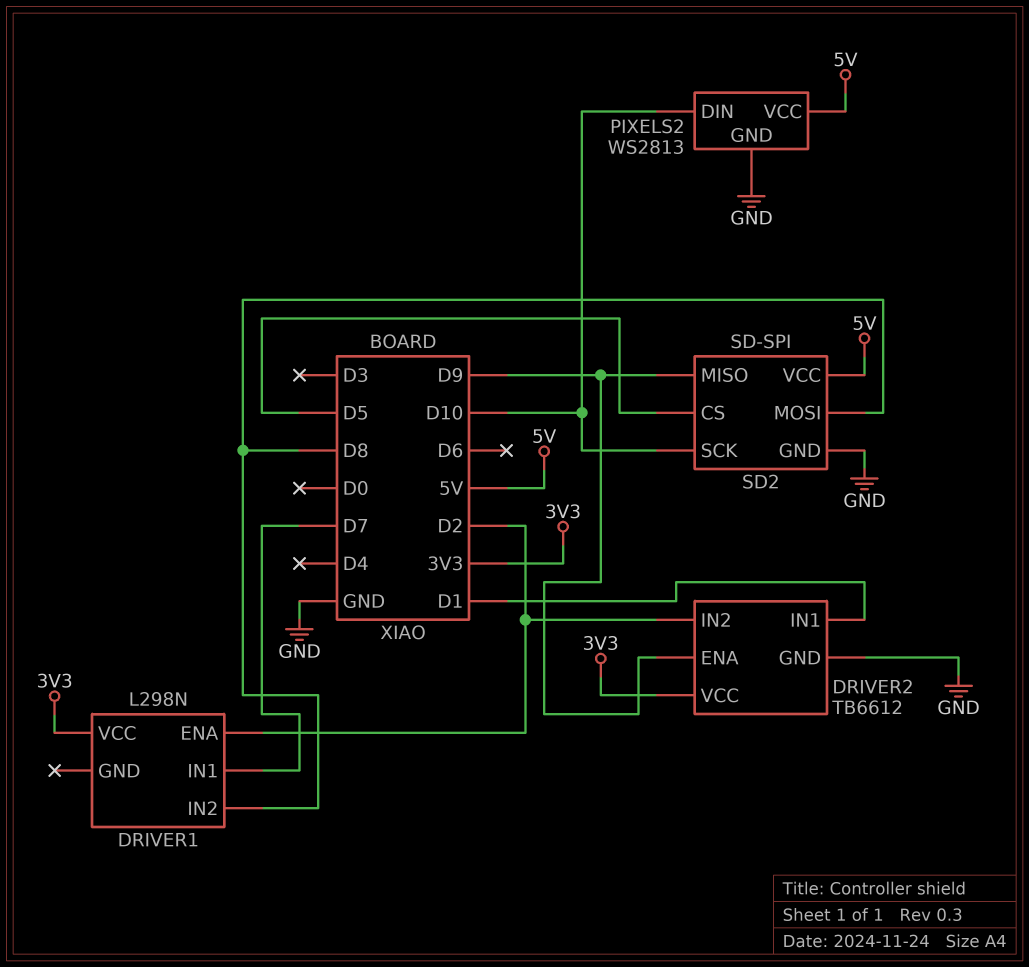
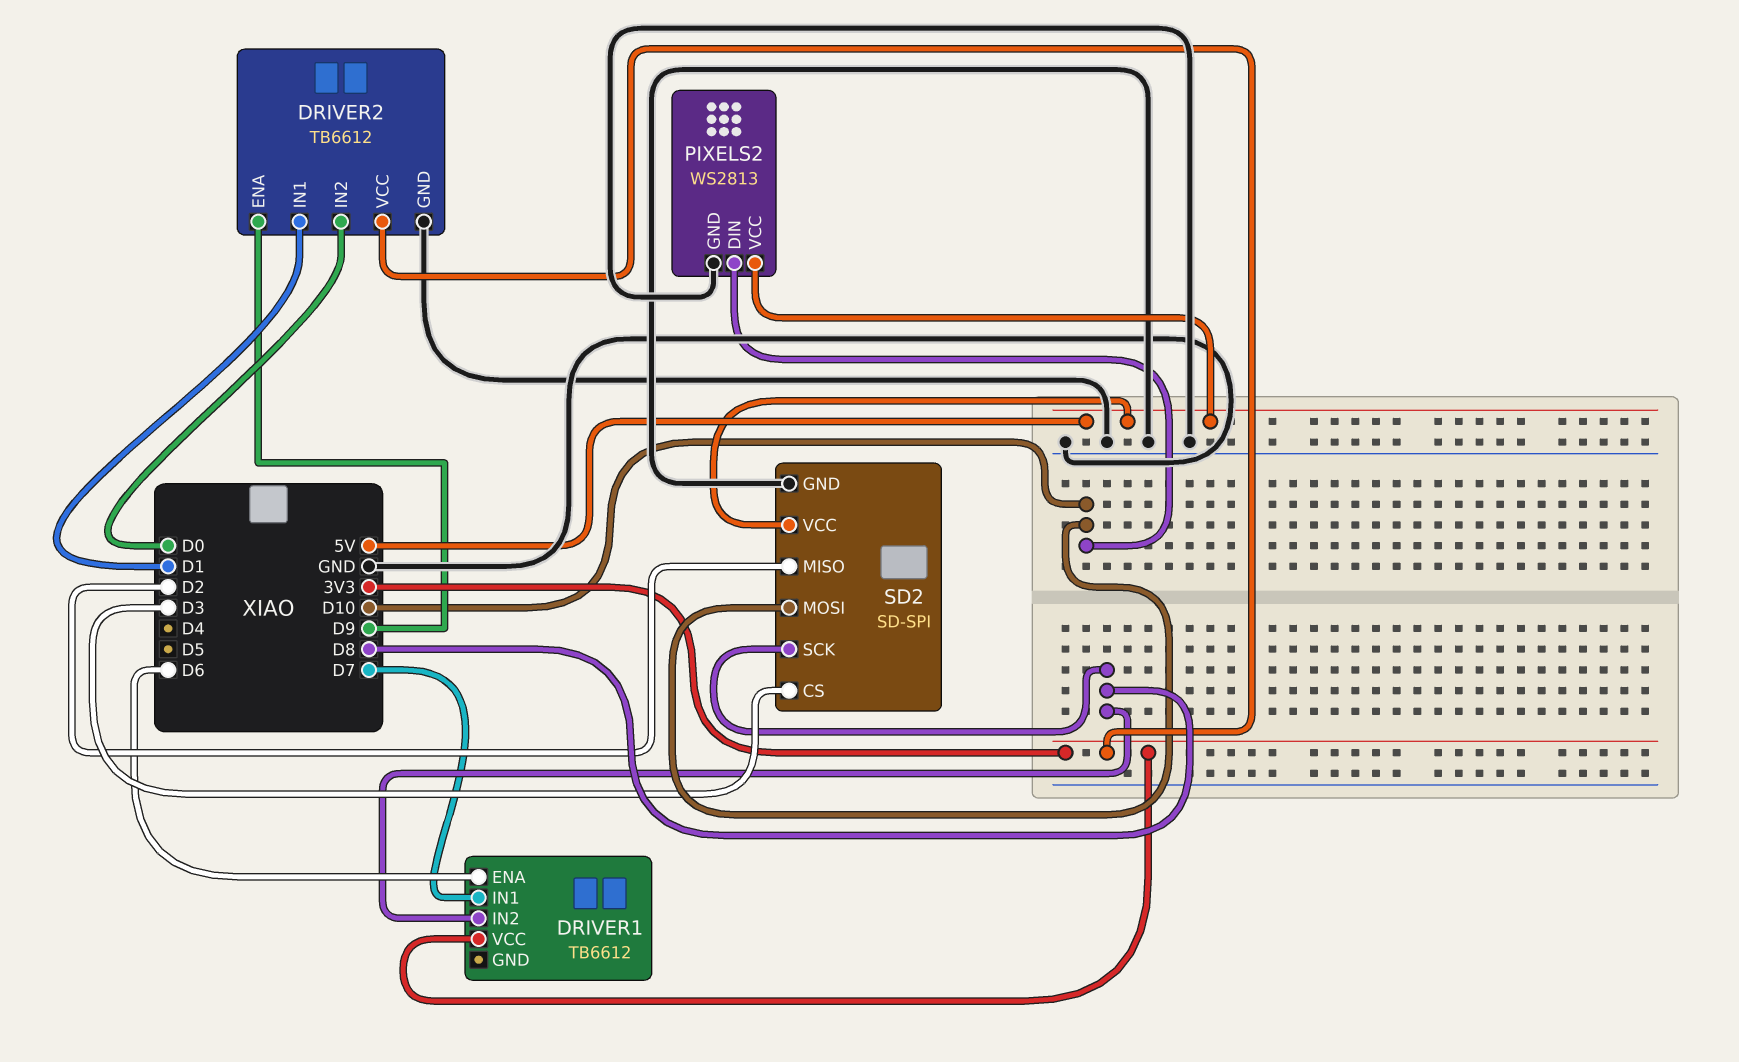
DRIVER1: L298N -> TB6612
DRIVER1 pin ENA: D2 -> D6
DRIVER2 pin IN2: D2 -> D0
SD2 pin CS: D5 -> D3
SD2 pin MISO: D9 -> D2
SD2 pin MOSI: D8 -> D10
SD2 pin SCK: D10 -> D8

